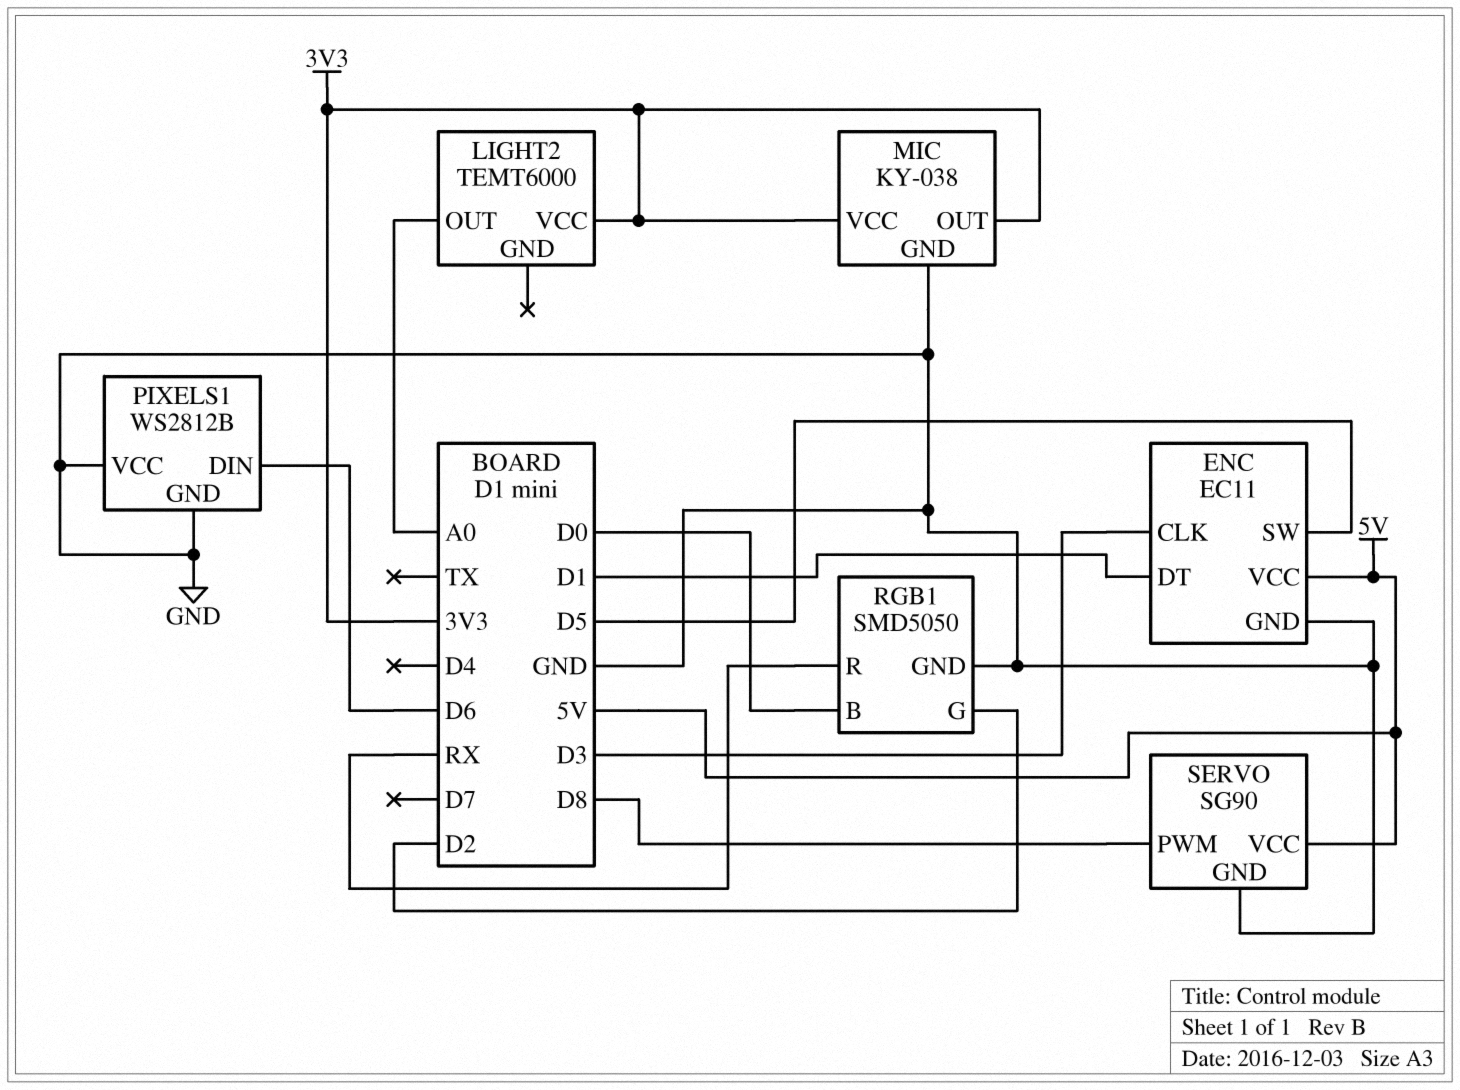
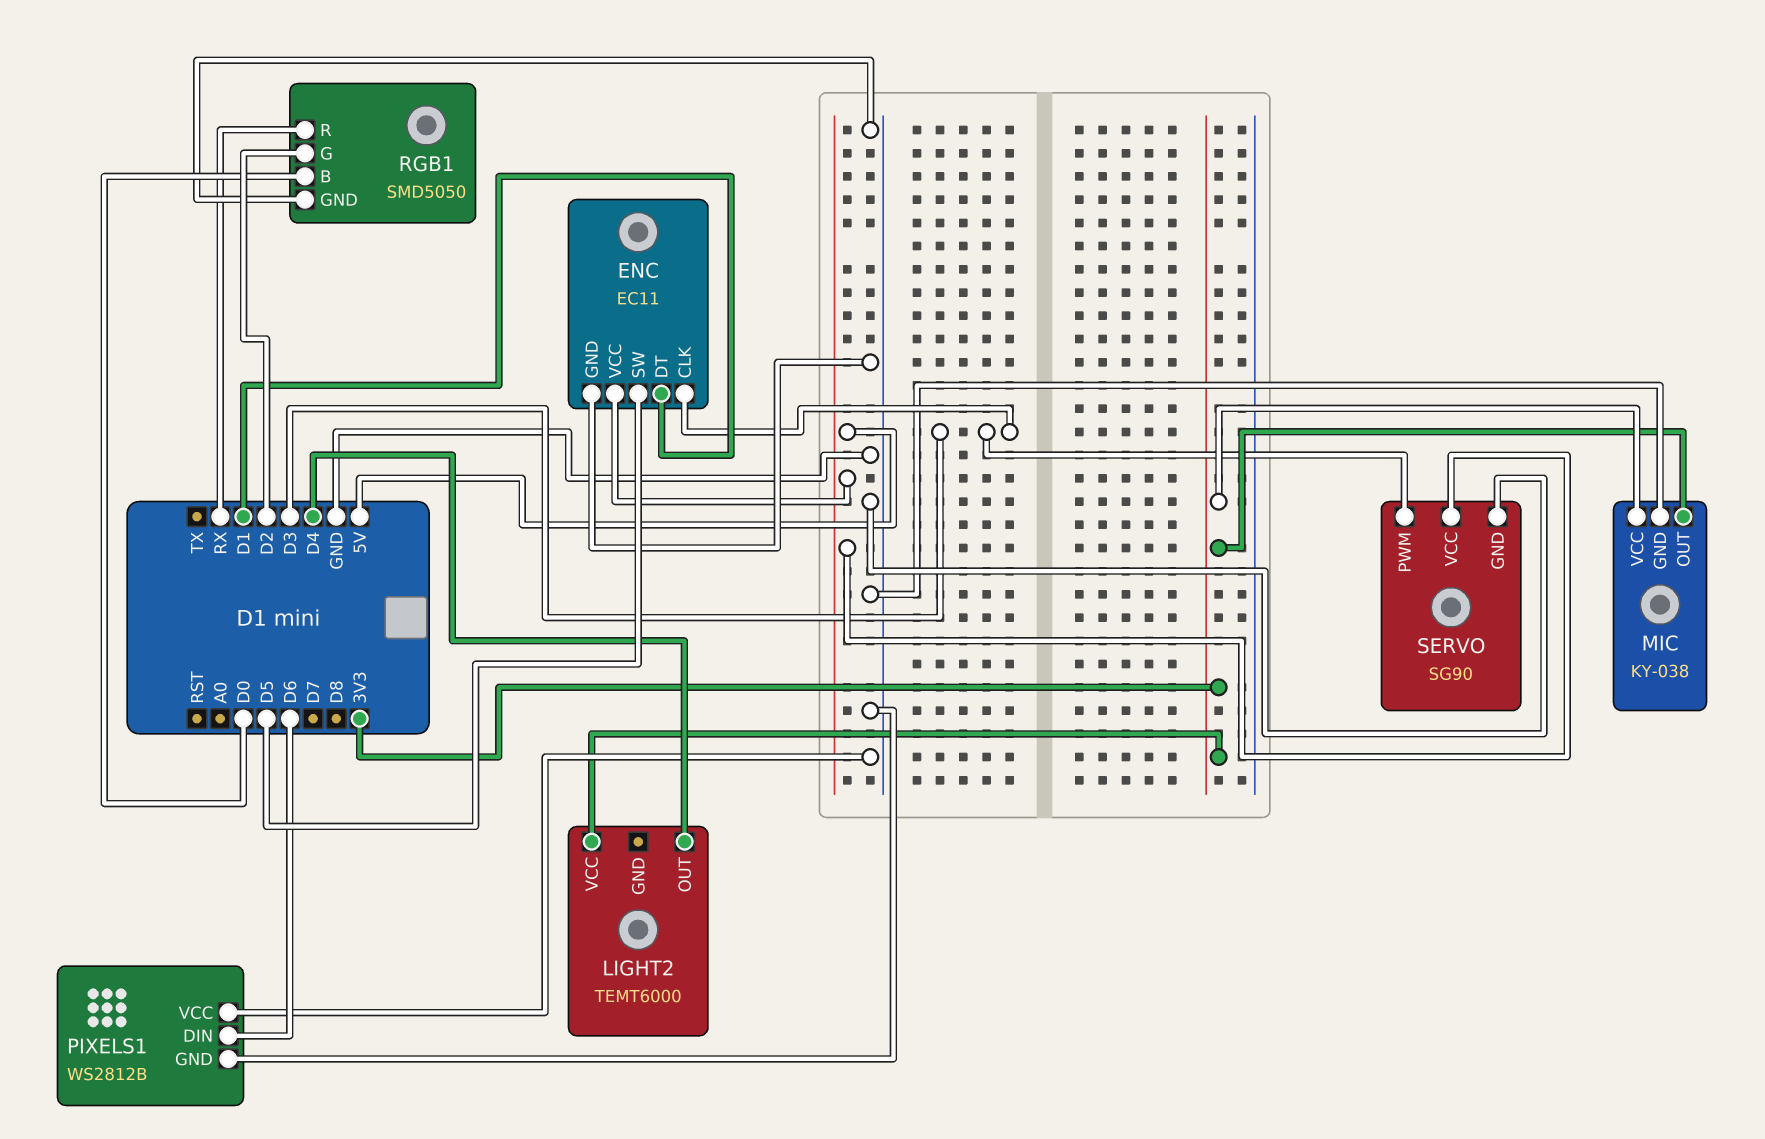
LIGHT2 pin OUT: A0 -> D4
SERVO pin PWM: D8 -> D3

